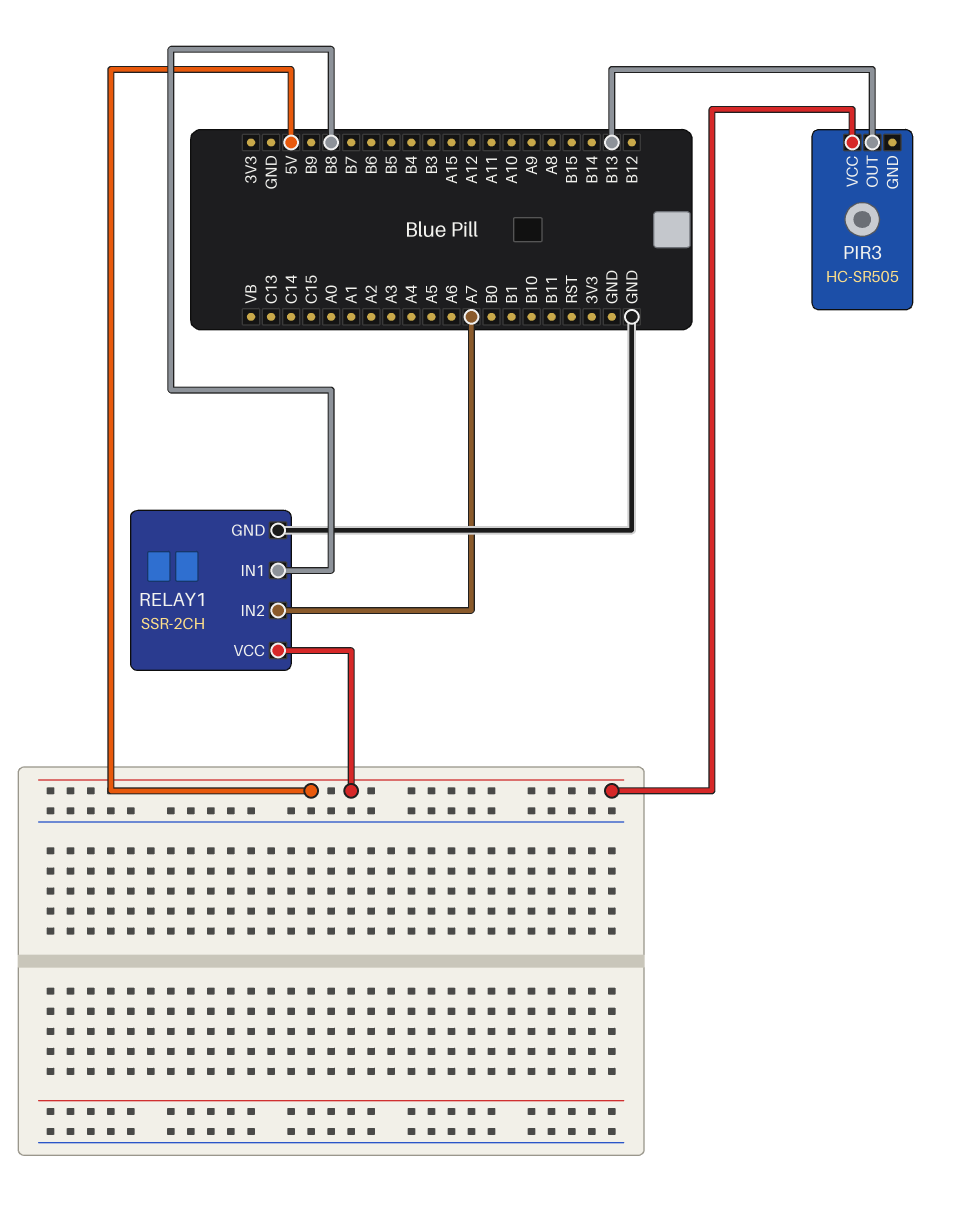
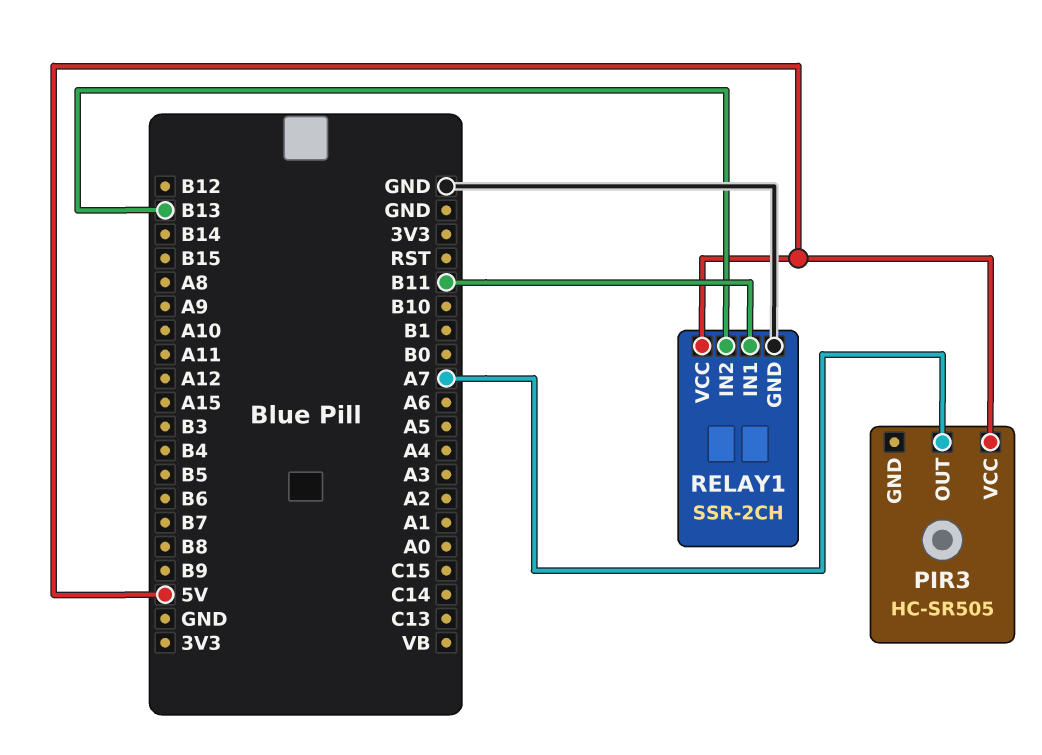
PIR3 pin OUT: B13 -> A7
RELAY1 pin IN1: B8 -> B11
RELAY1 pin IN2: A7 -> B13

